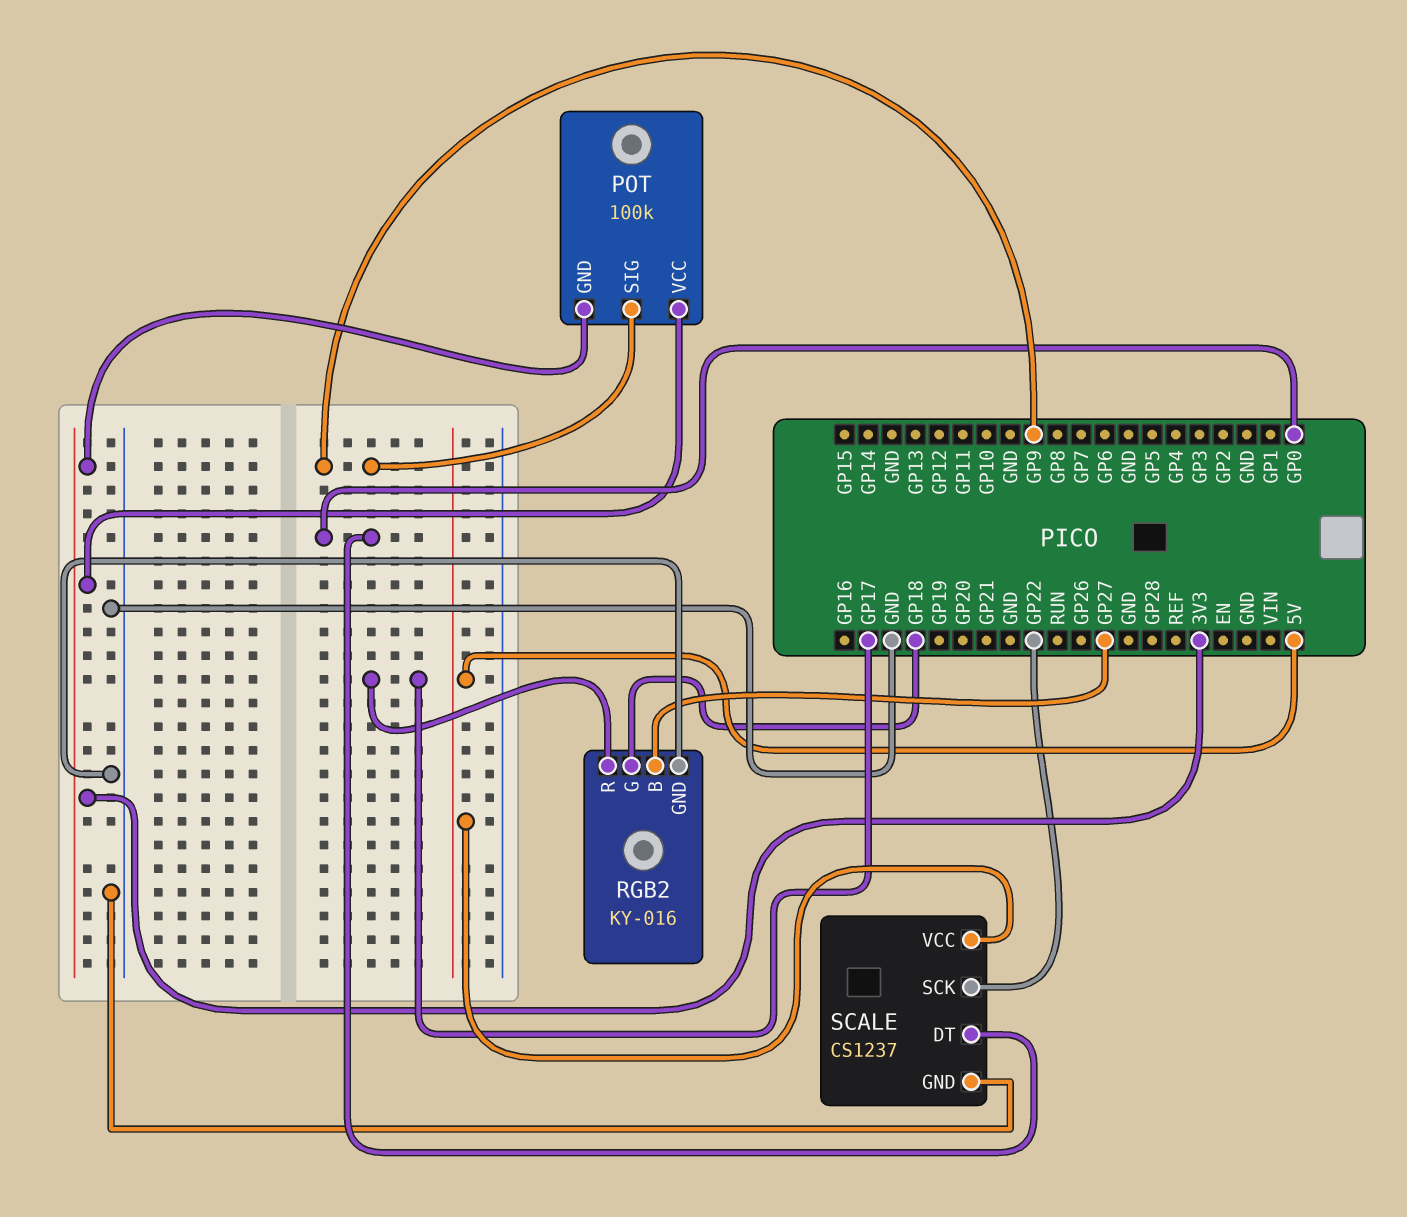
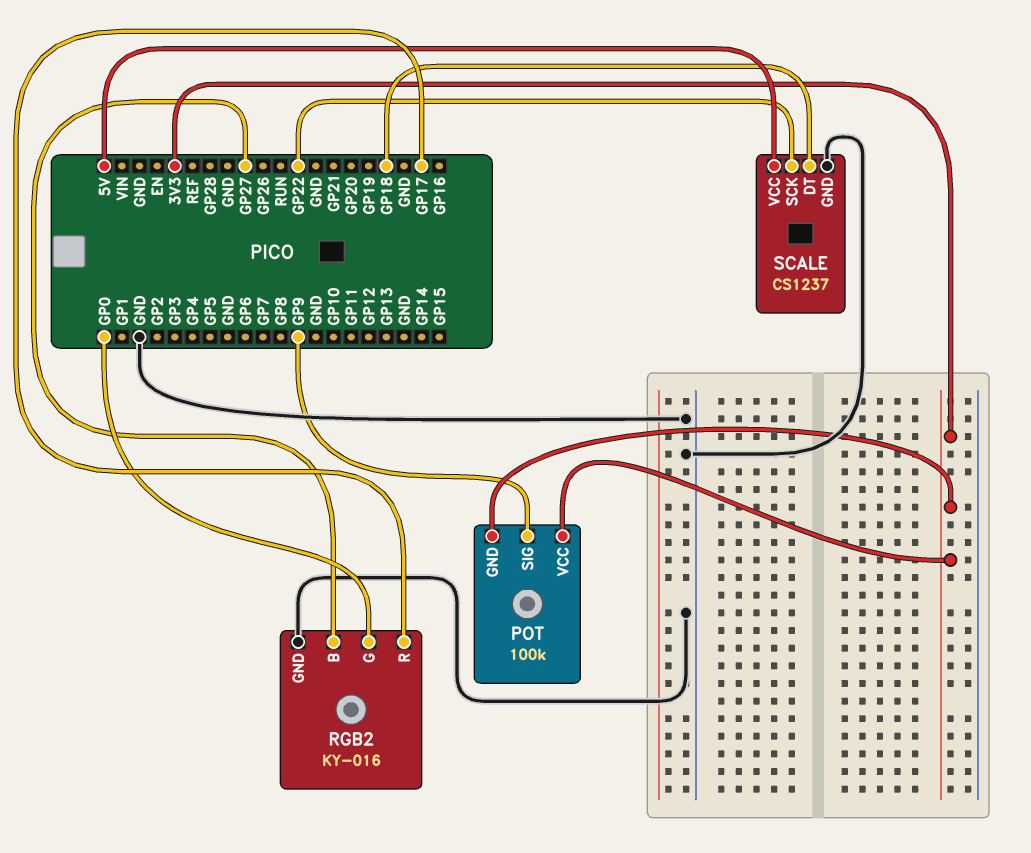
RGB2 pin G: GP18 -> GP0
SCALE pin DT: GP0 -> GP18

